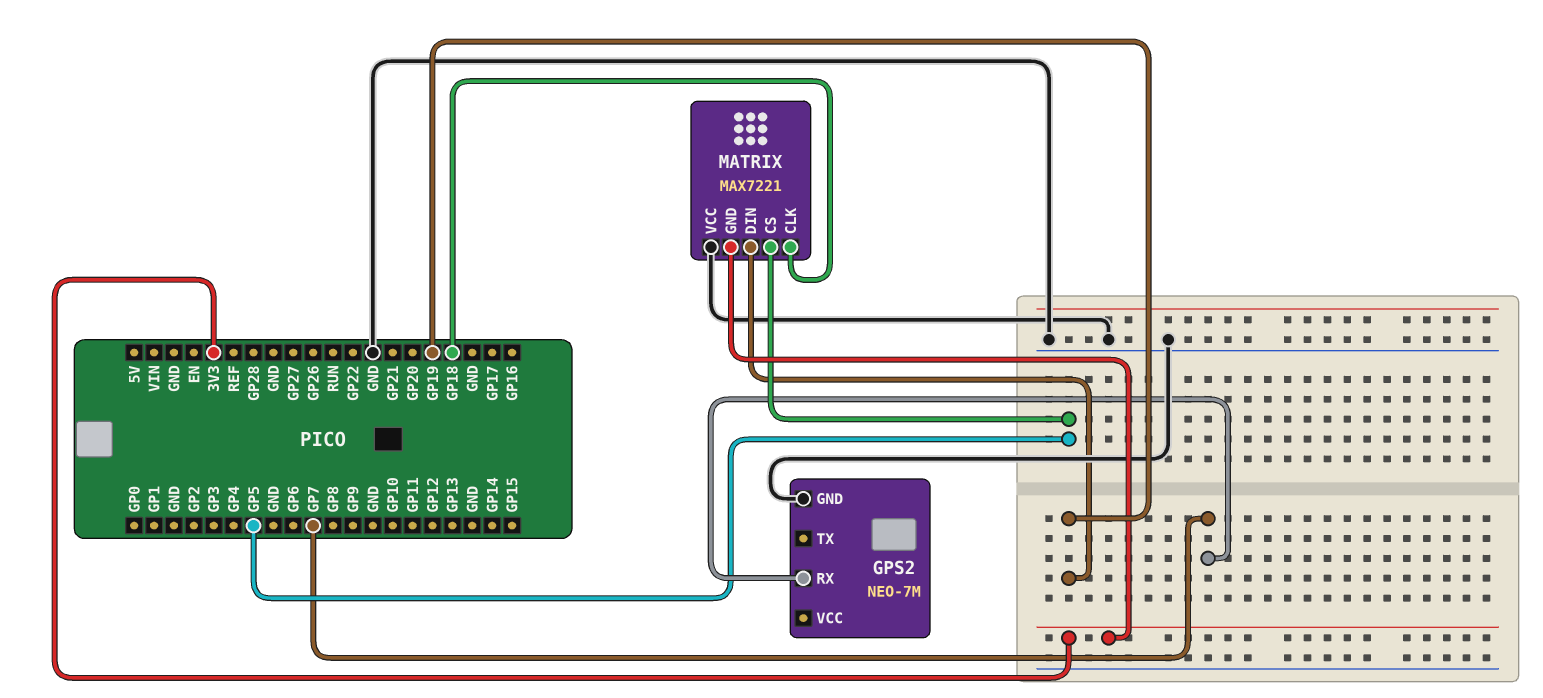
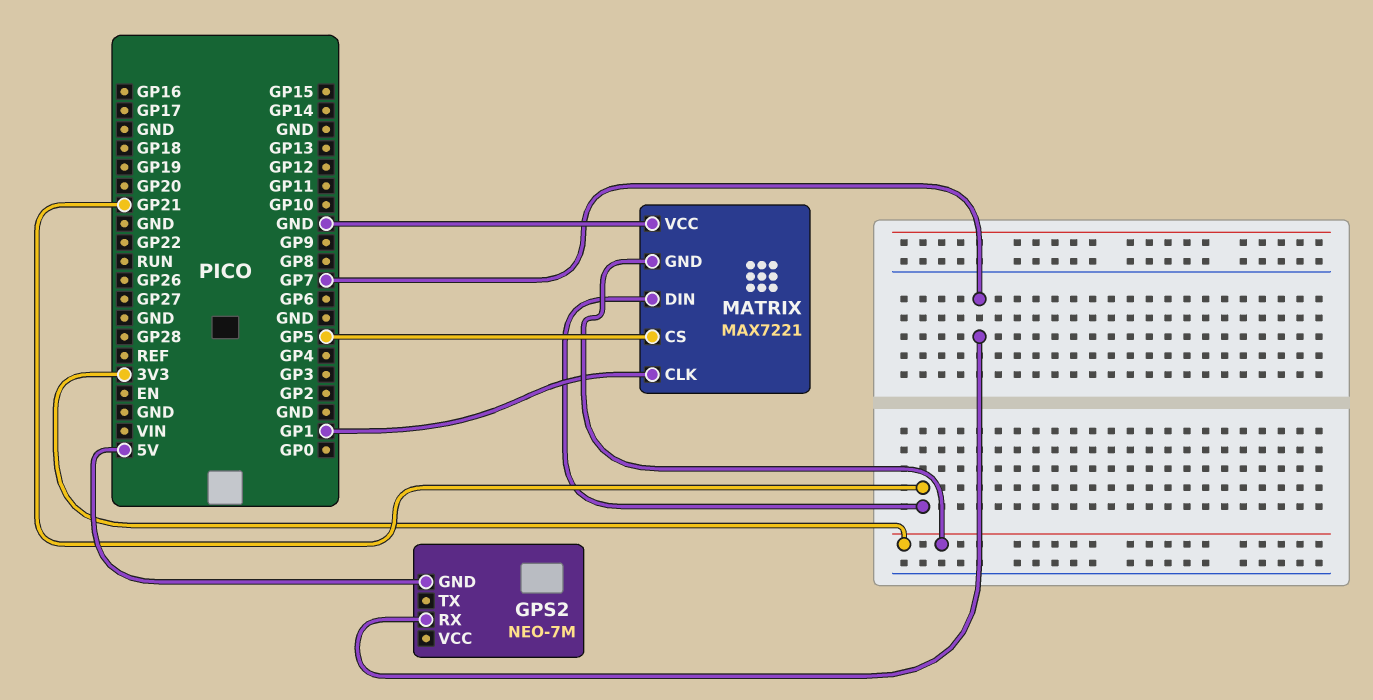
GPS2 pin GND: GND -> 5V
MATRIX pin CLK: GP18 -> GP1
MATRIX pin DIN: GP19 -> GP21

